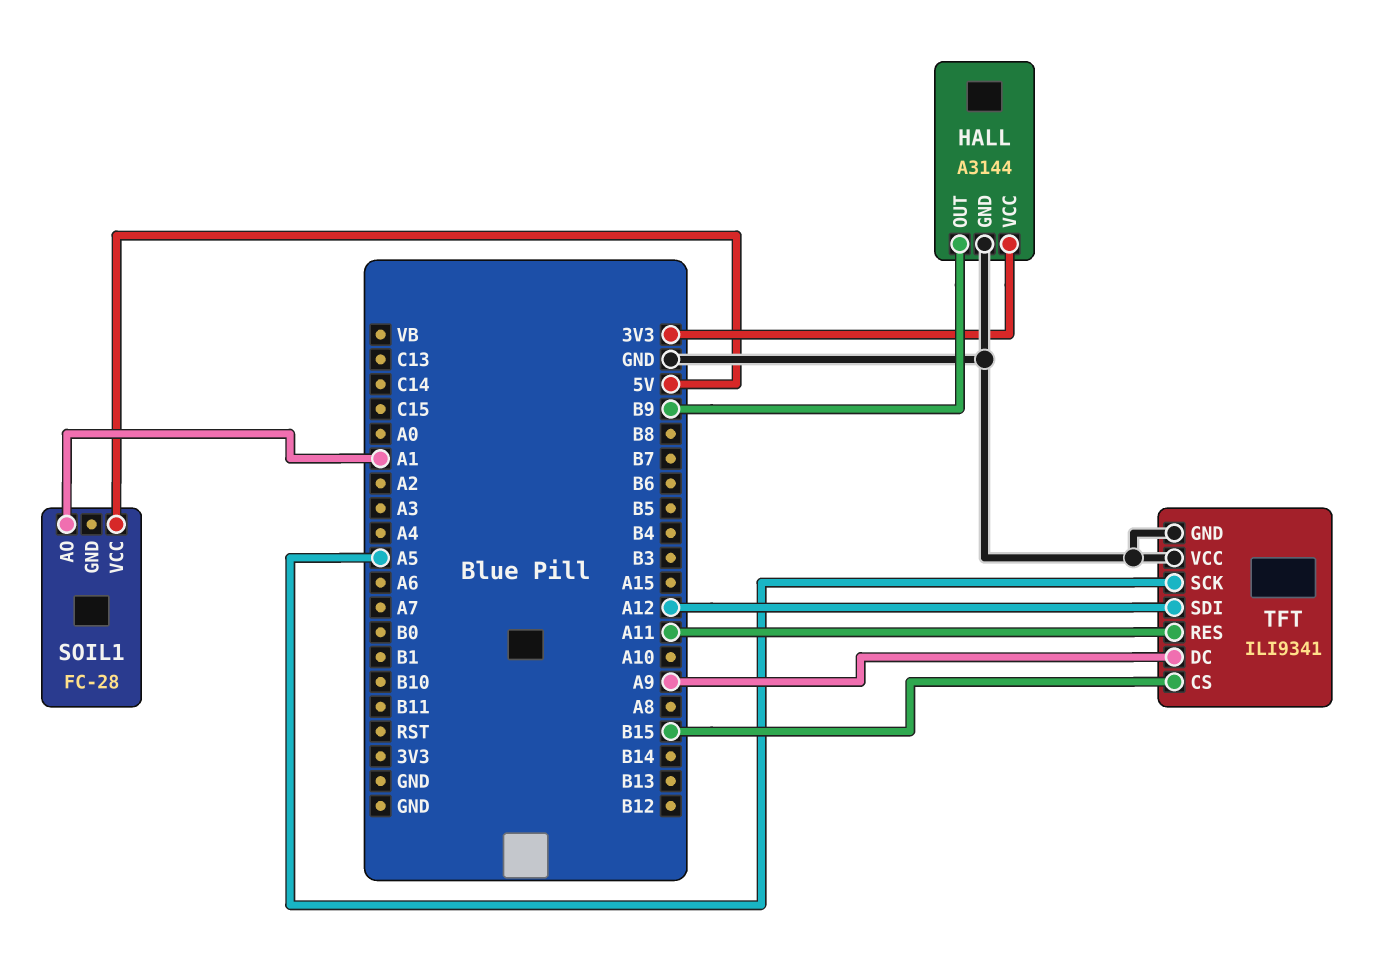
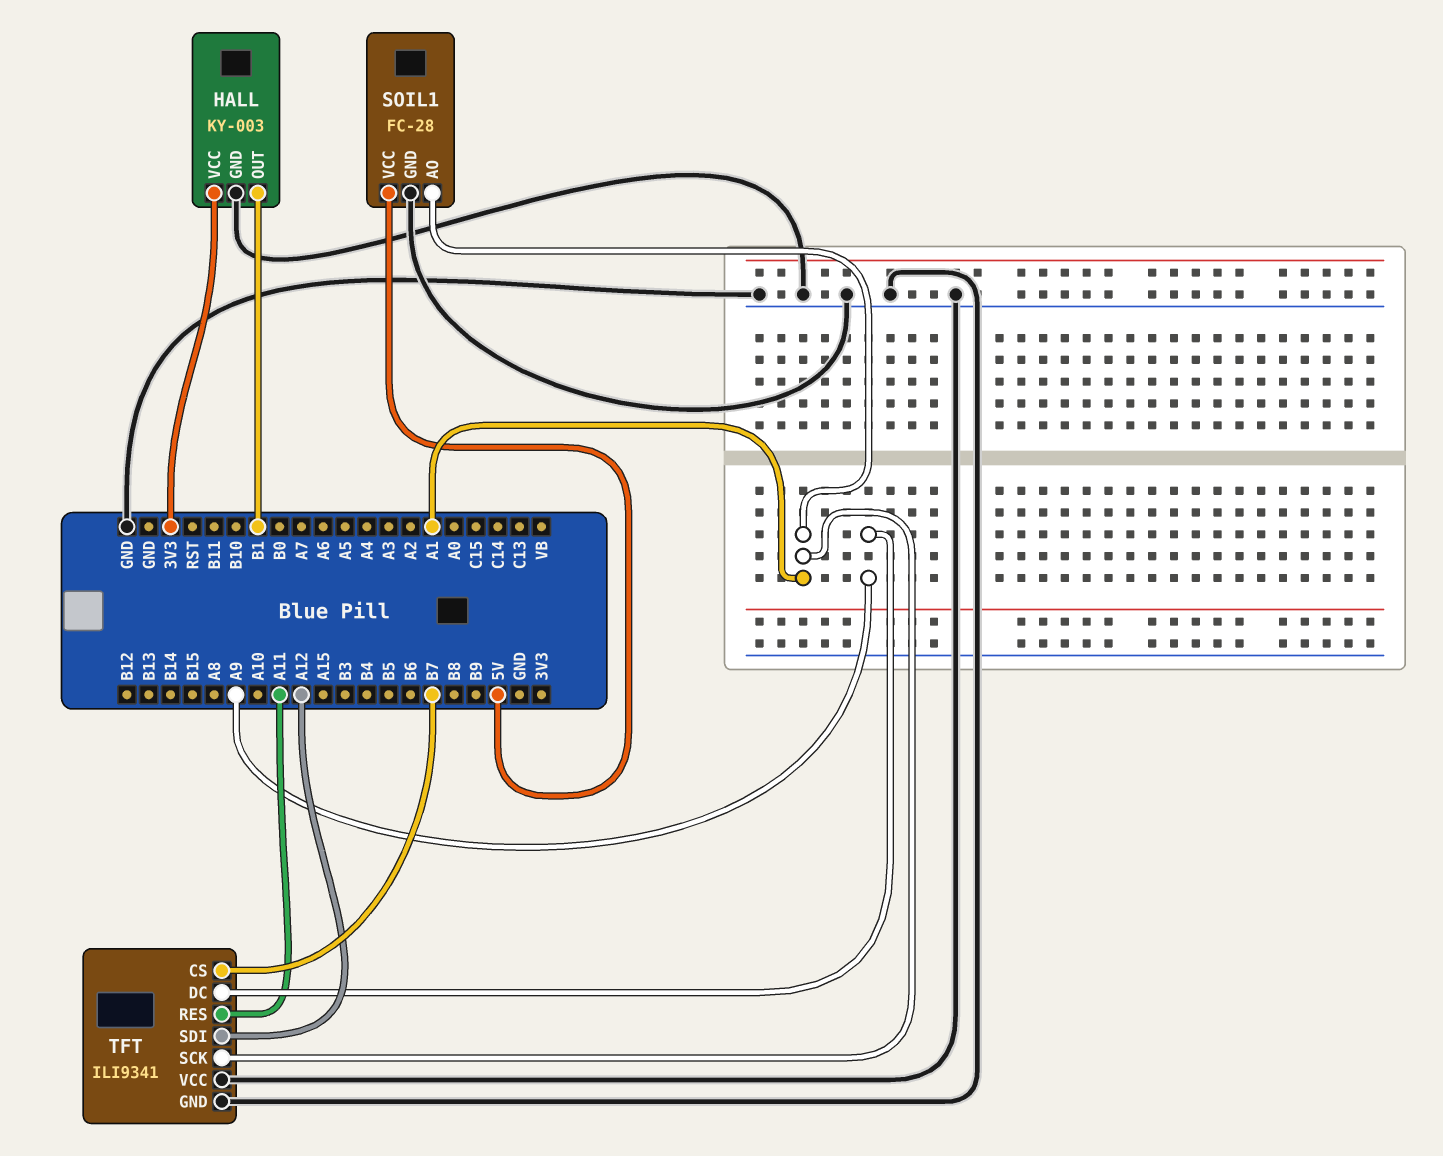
HALL: A3144 -> KY-003
HALL pin OUT: B9 -> B1
SOIL1 pin GND: none -> GND
TFT pin CS: B15 -> B7
TFT pin SCK: A5 -> A1

